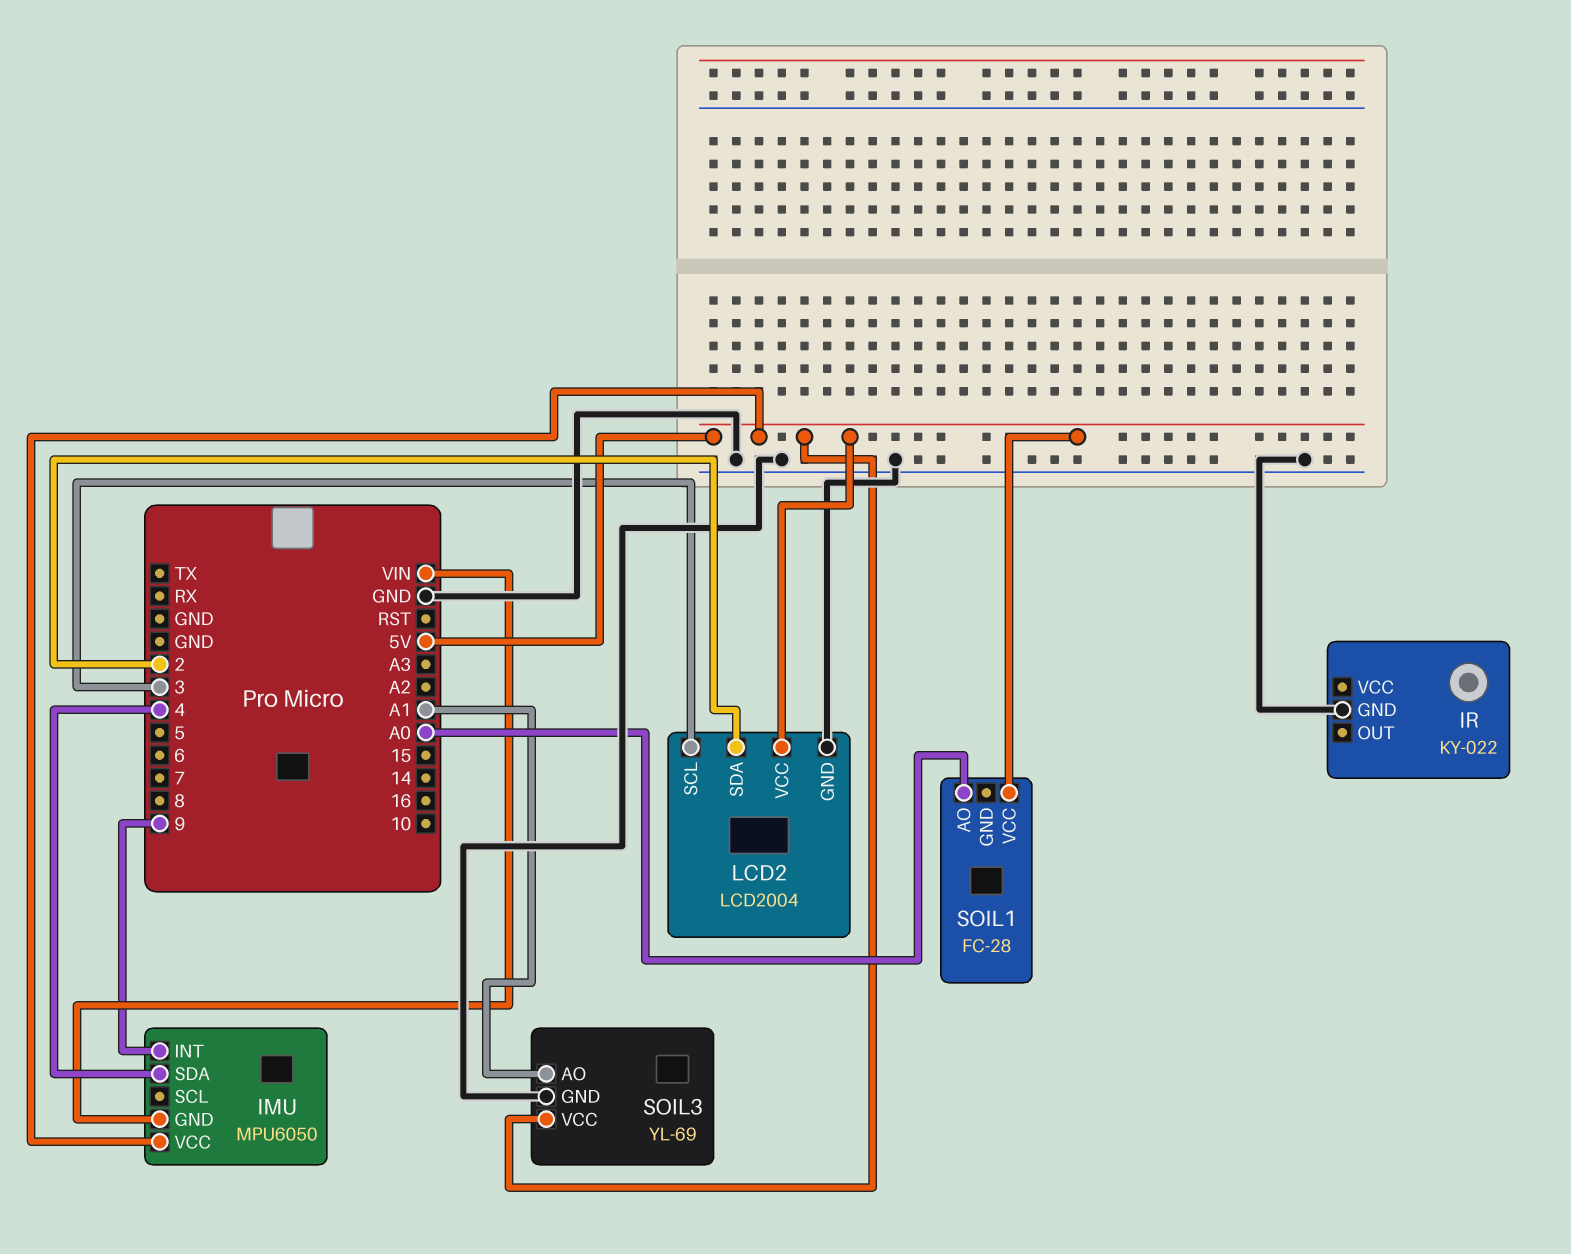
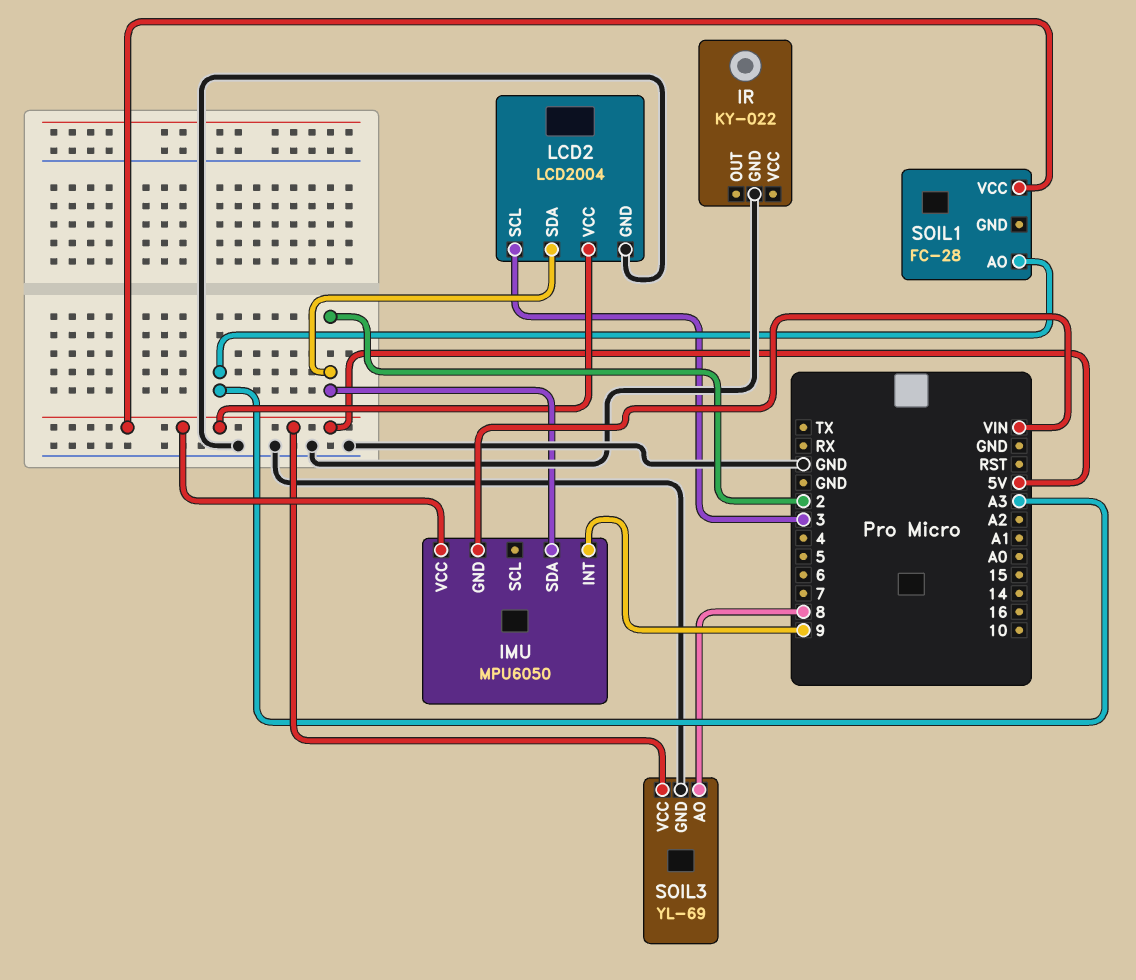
IMU pin SDA: 4 -> 2
SOIL1 pin AO: A0 -> A3
SOIL3 pin AO: A1 -> 8

